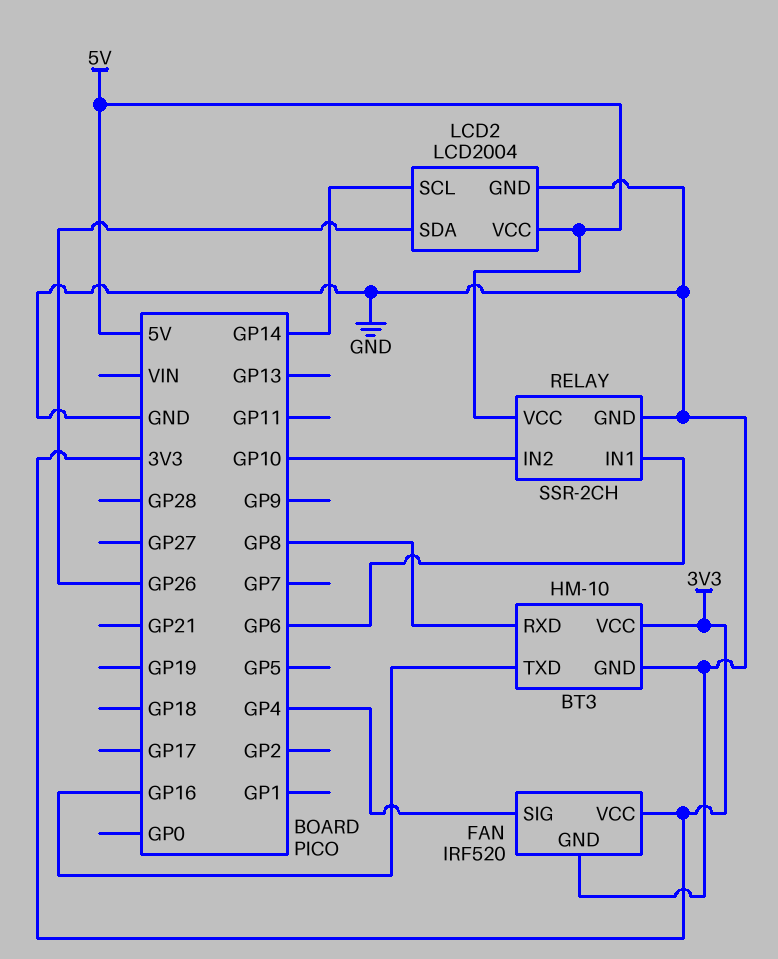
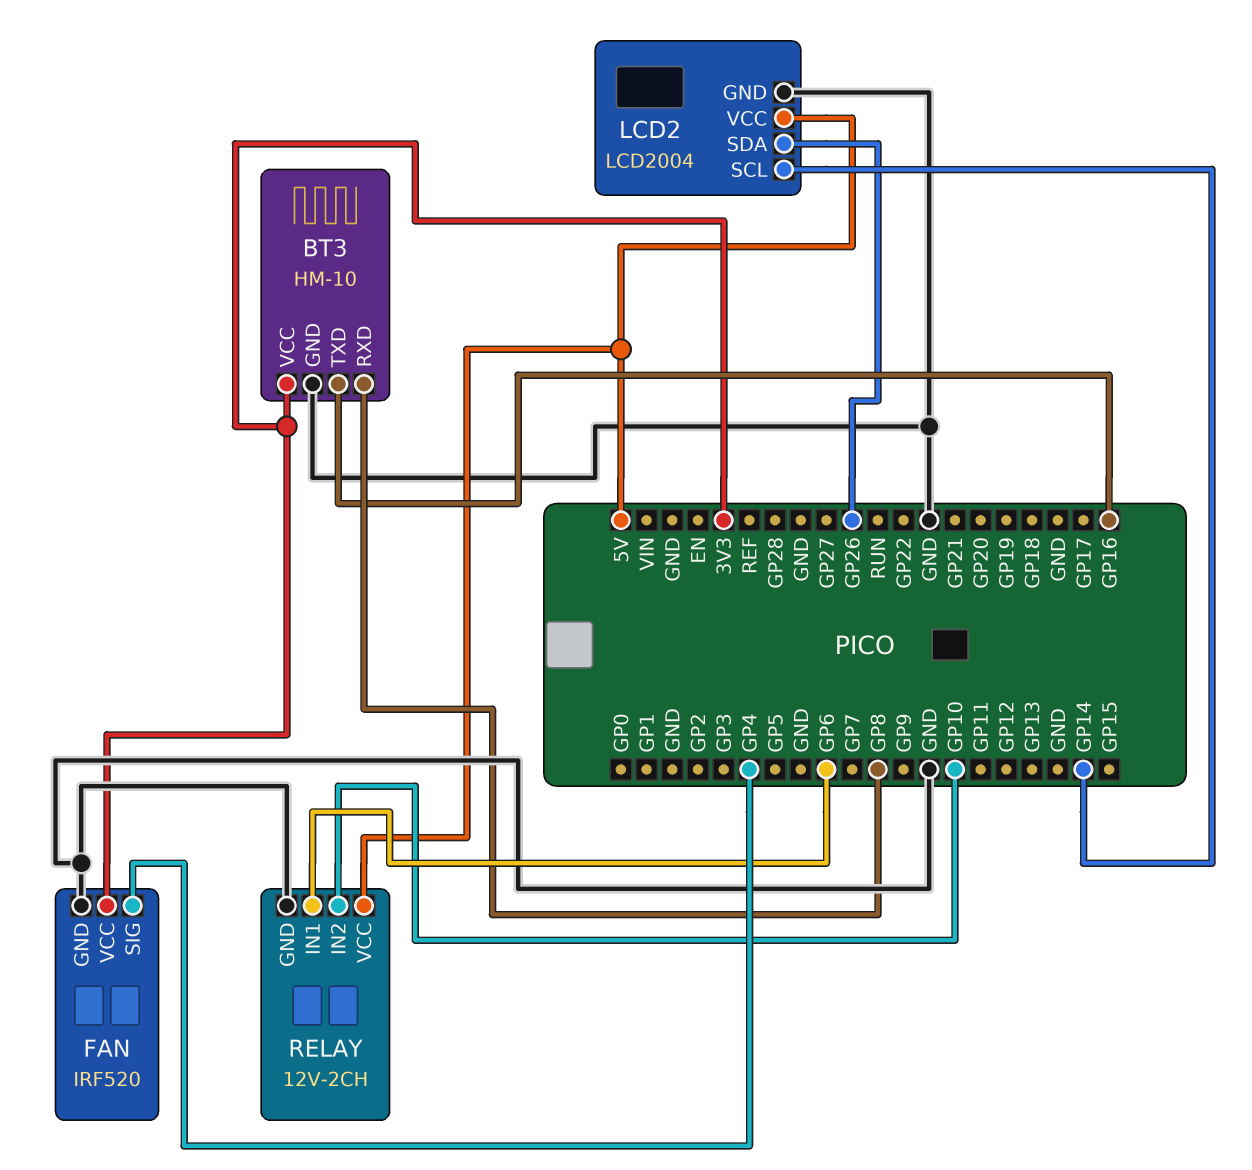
RELAY: SSR-2CH -> 12V-2CH

